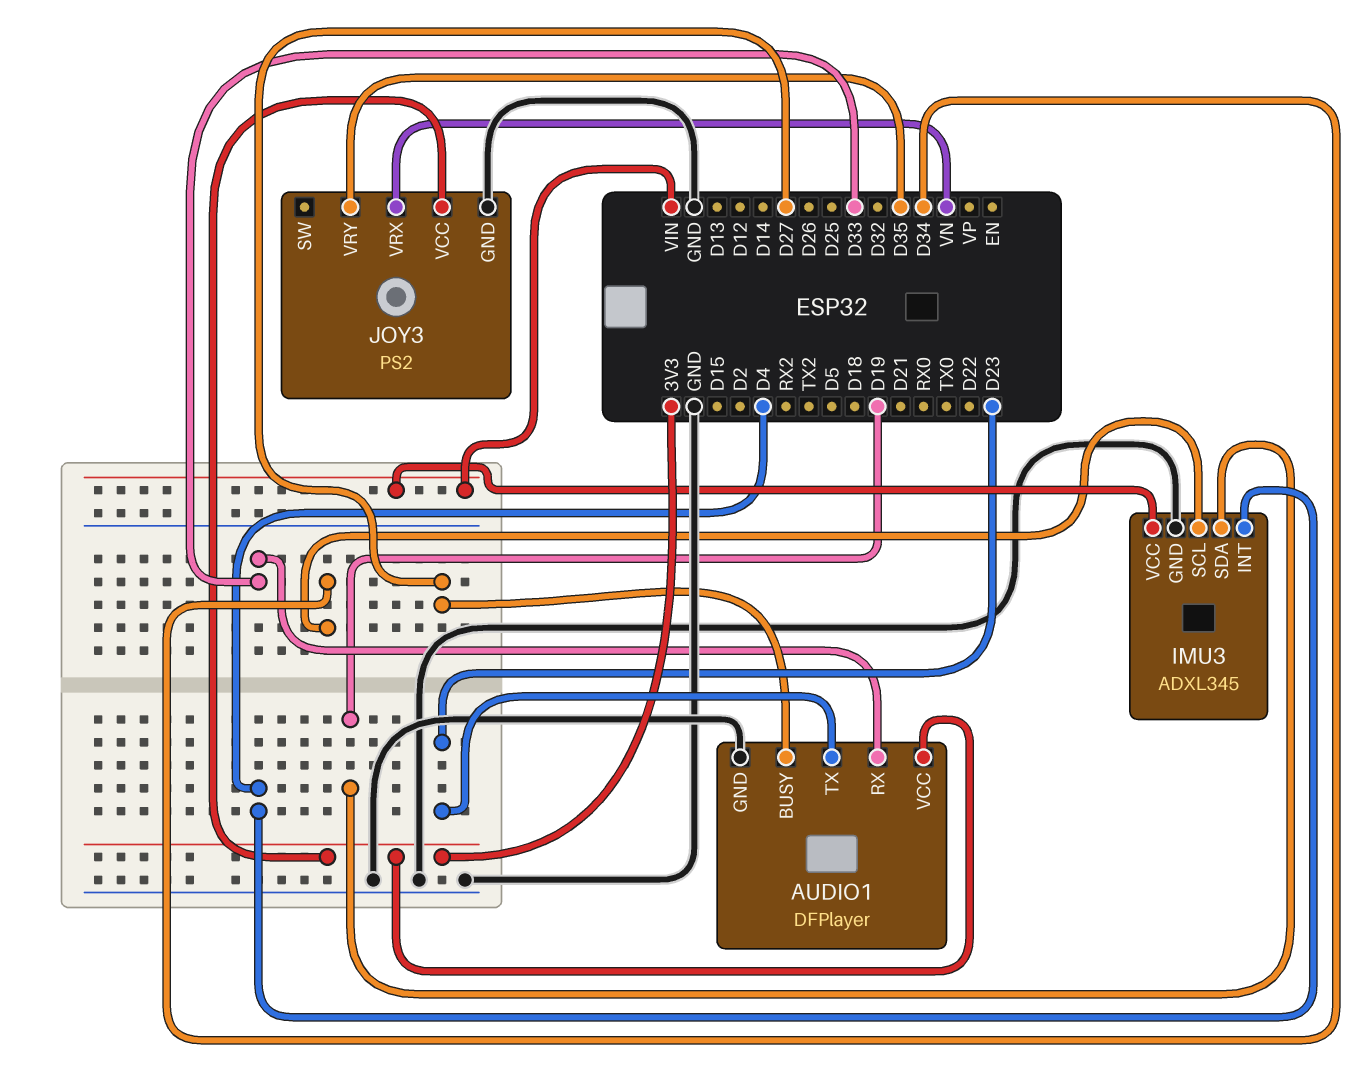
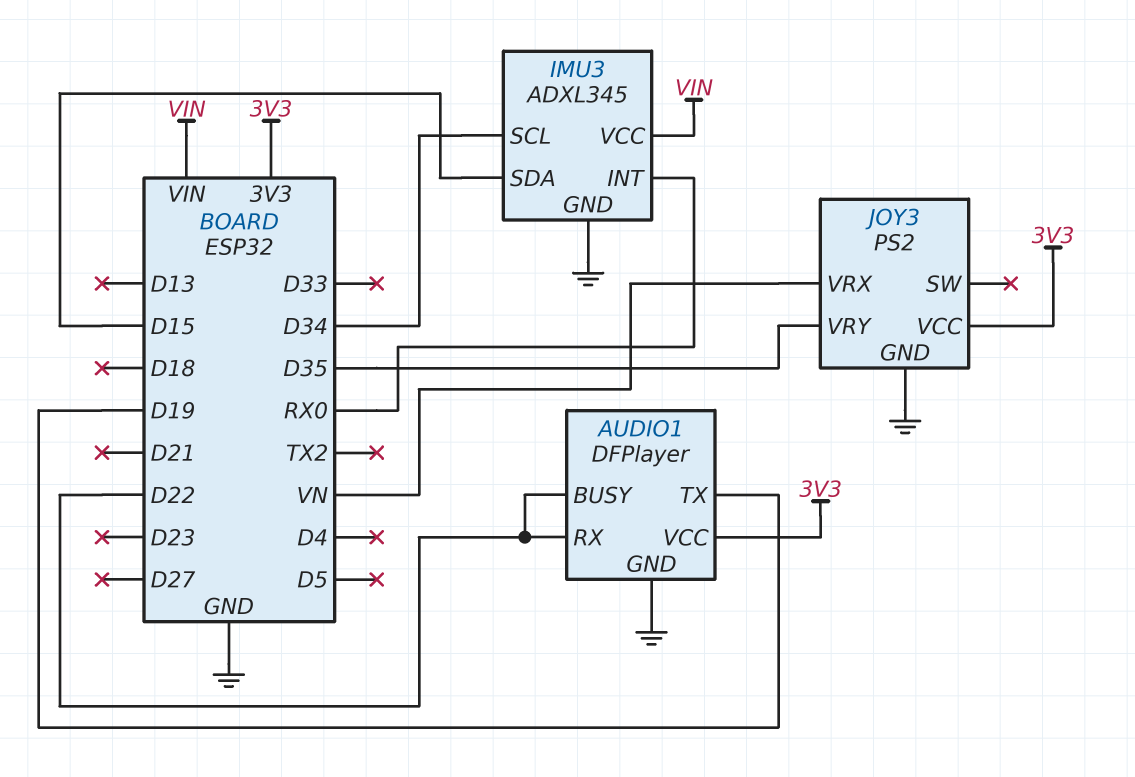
AUDIO1 pin BUSY: D27 -> D22
AUDIO1 pin RX: D33 -> D22
AUDIO1 pin TX: D23 -> D19
IMU3 pin INT: D4 -> RX0
IMU3 pin SDA: D19 -> D15

